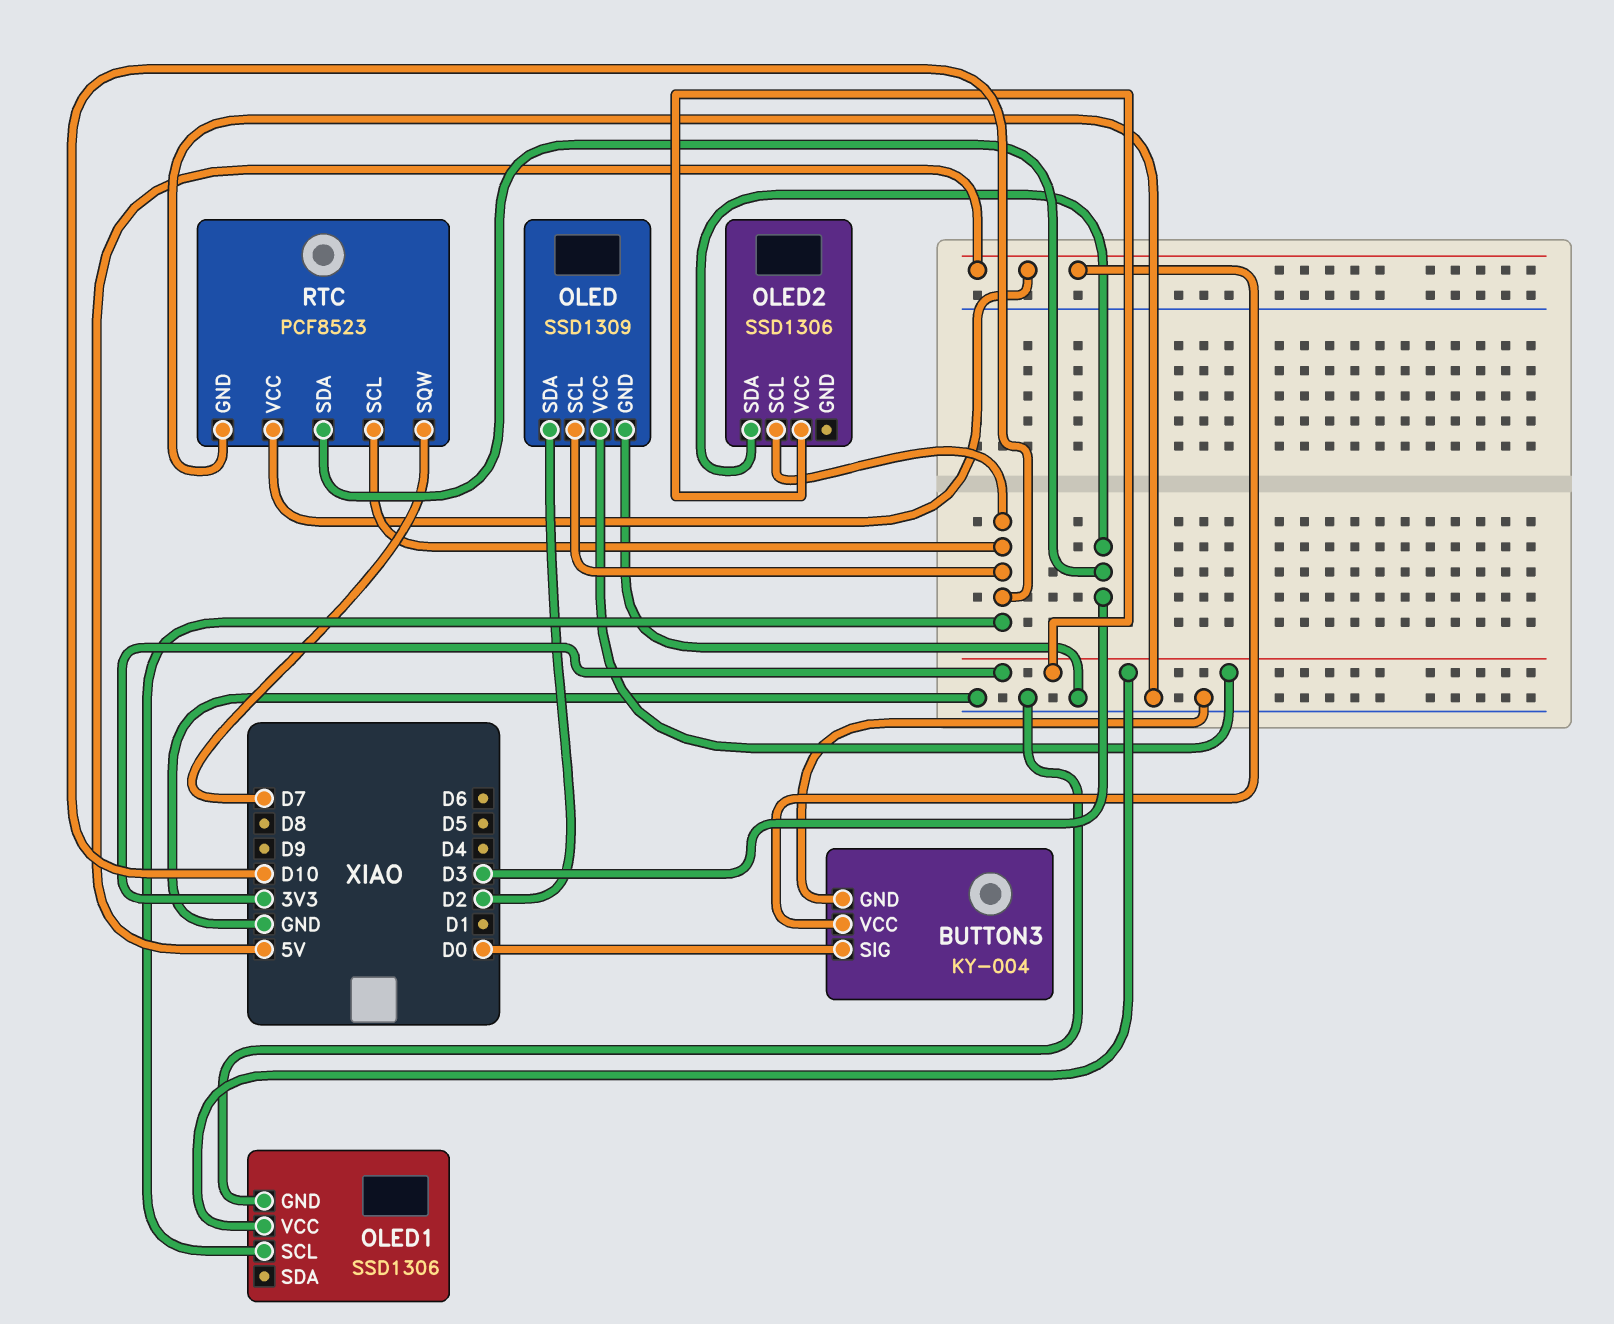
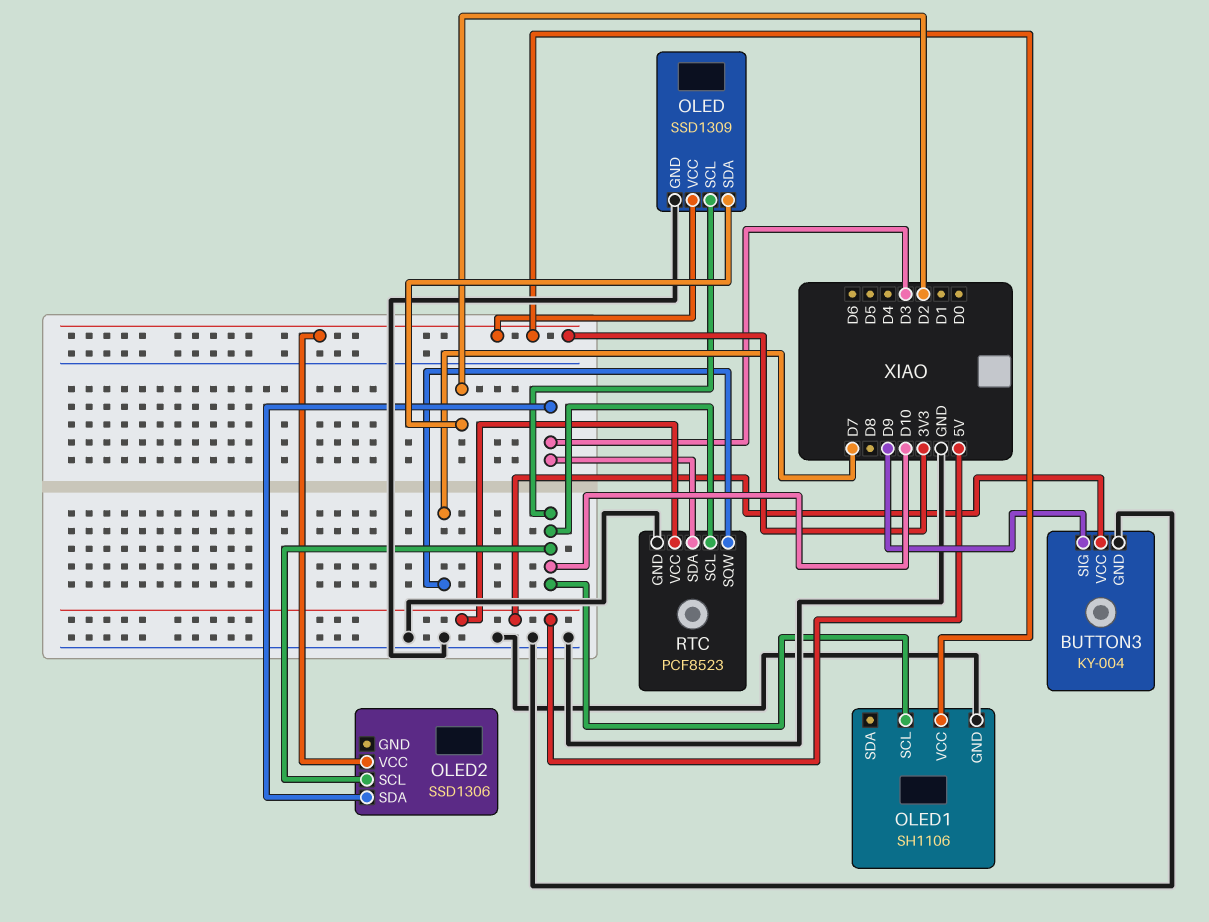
BUTTON3 pin SIG: D0 -> D9
OLED1: SSD1306 -> SH1106

